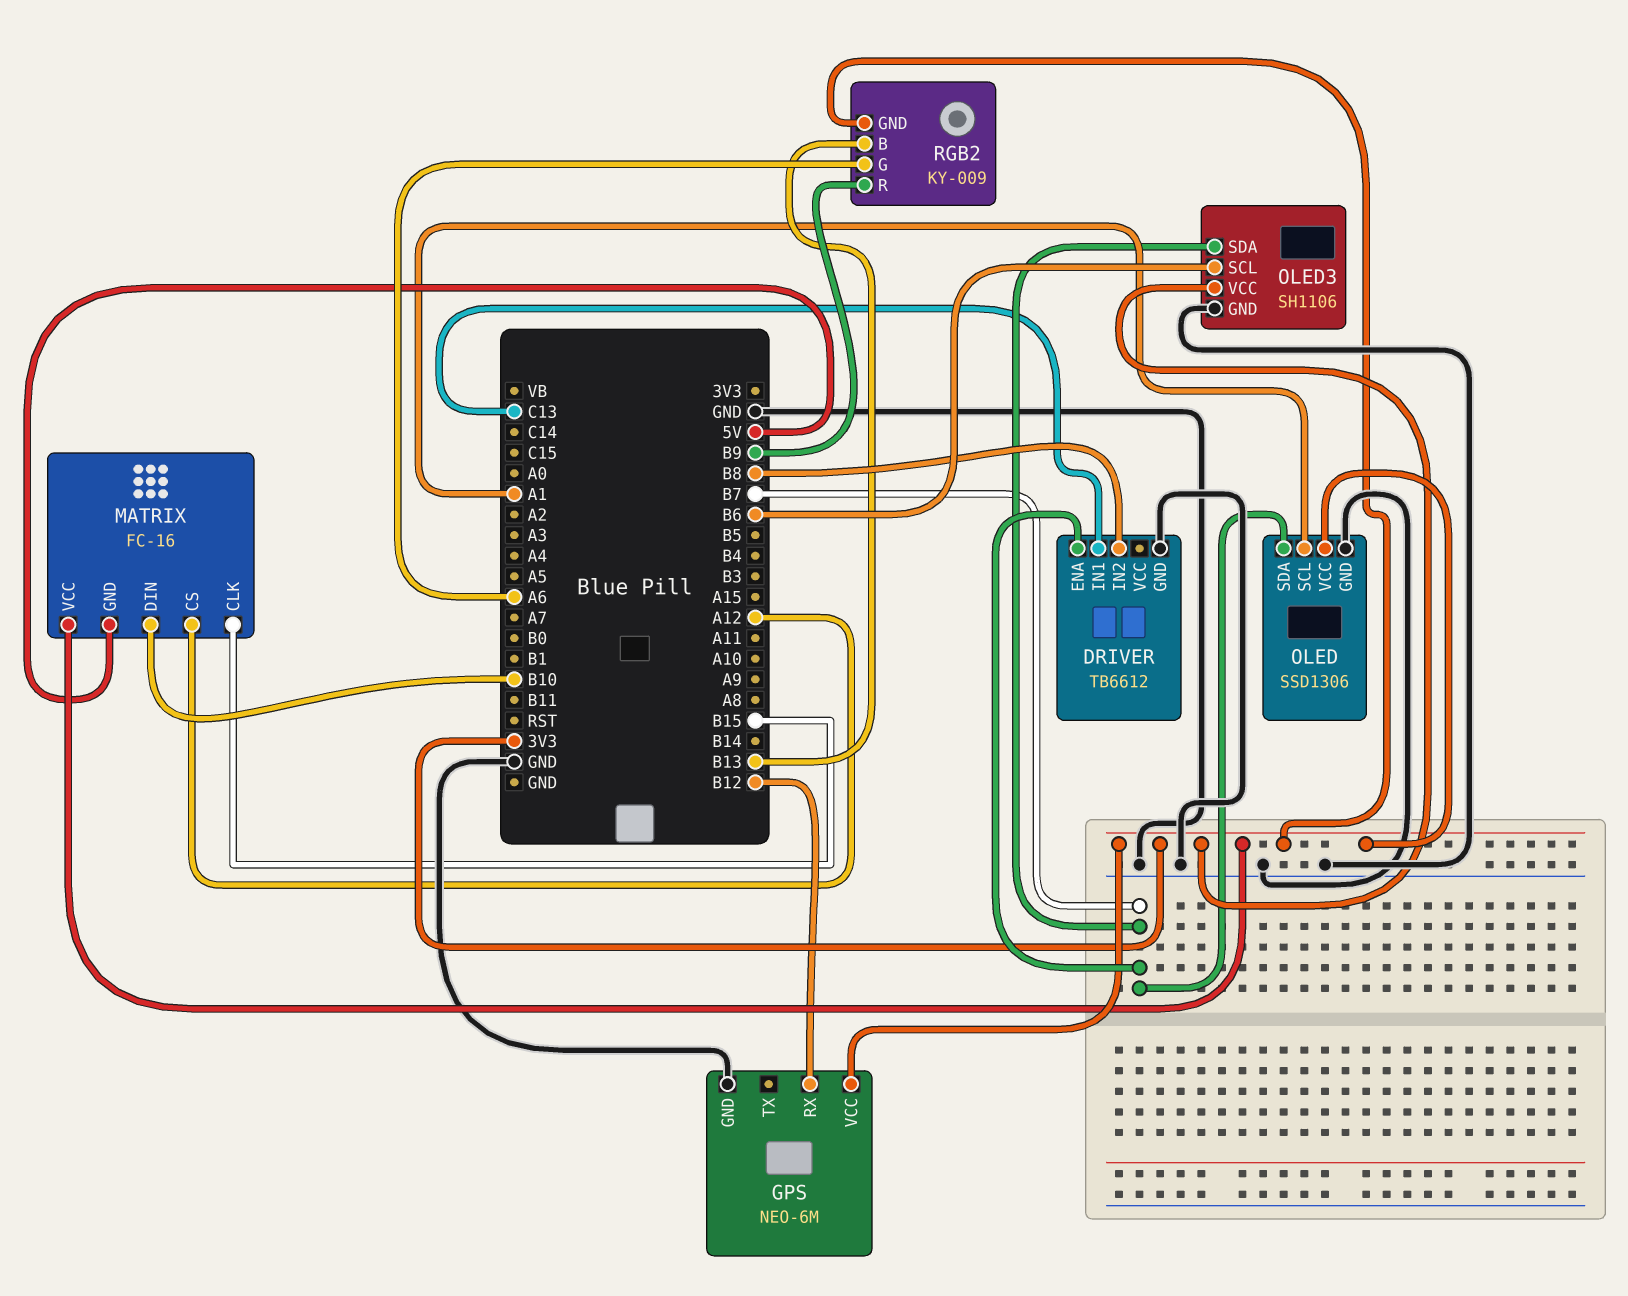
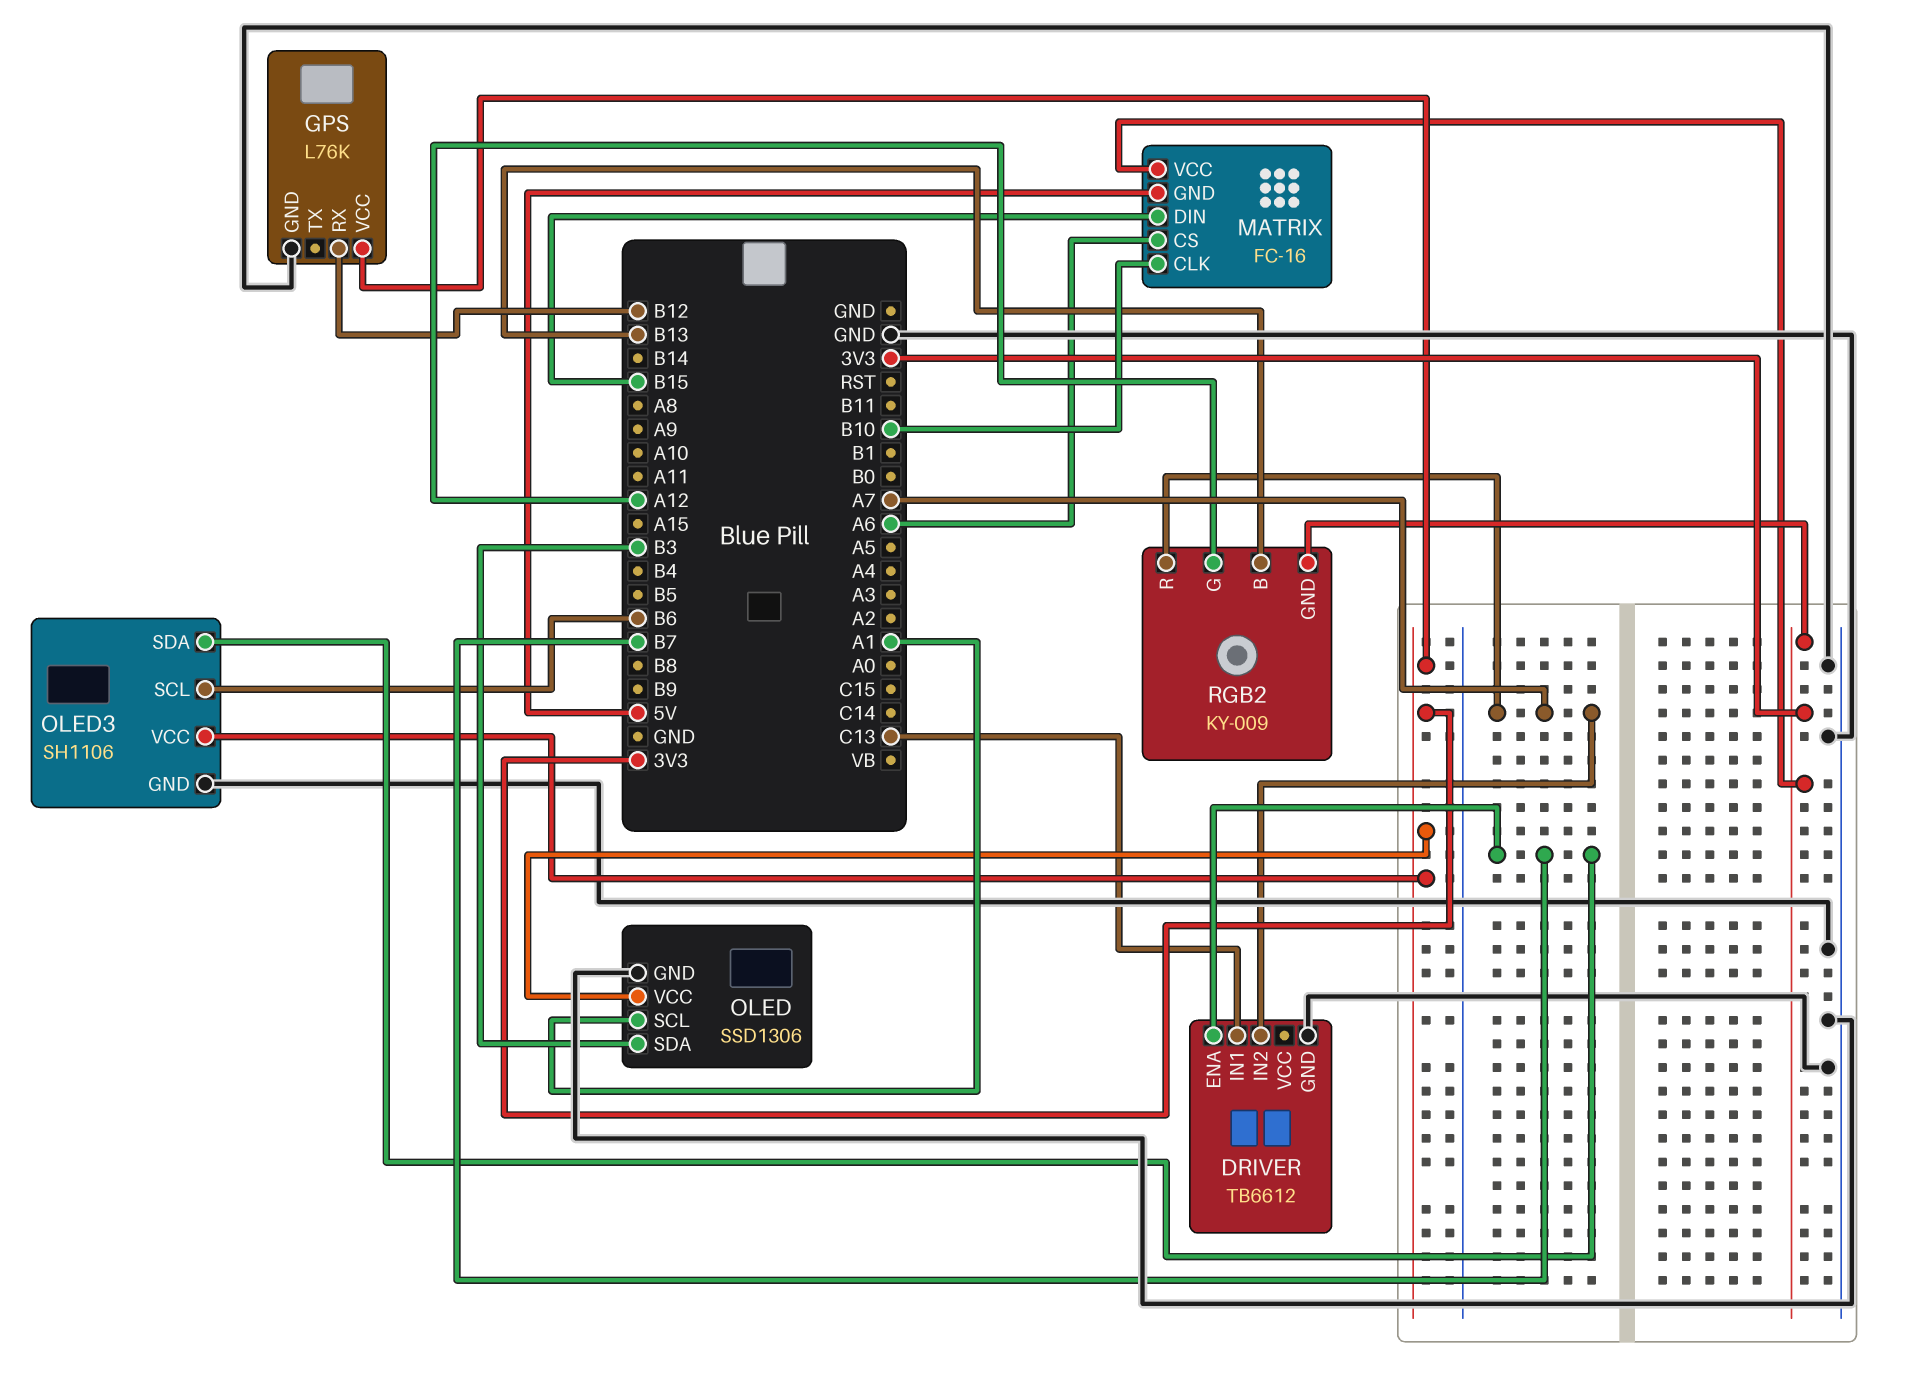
DRIVER pin IN2: B8 -> A7
GPS: NEO-6M -> L76K
MATRIX pin CLK: B15 -> B10
MATRIX pin CS: A12 -> A6
MATRIX pin DIN: B10 -> B15
OLED pin SDA: B7 -> B3
RGB2 pin G: A6 -> A12
RGB2 pin R: B9 -> A7

